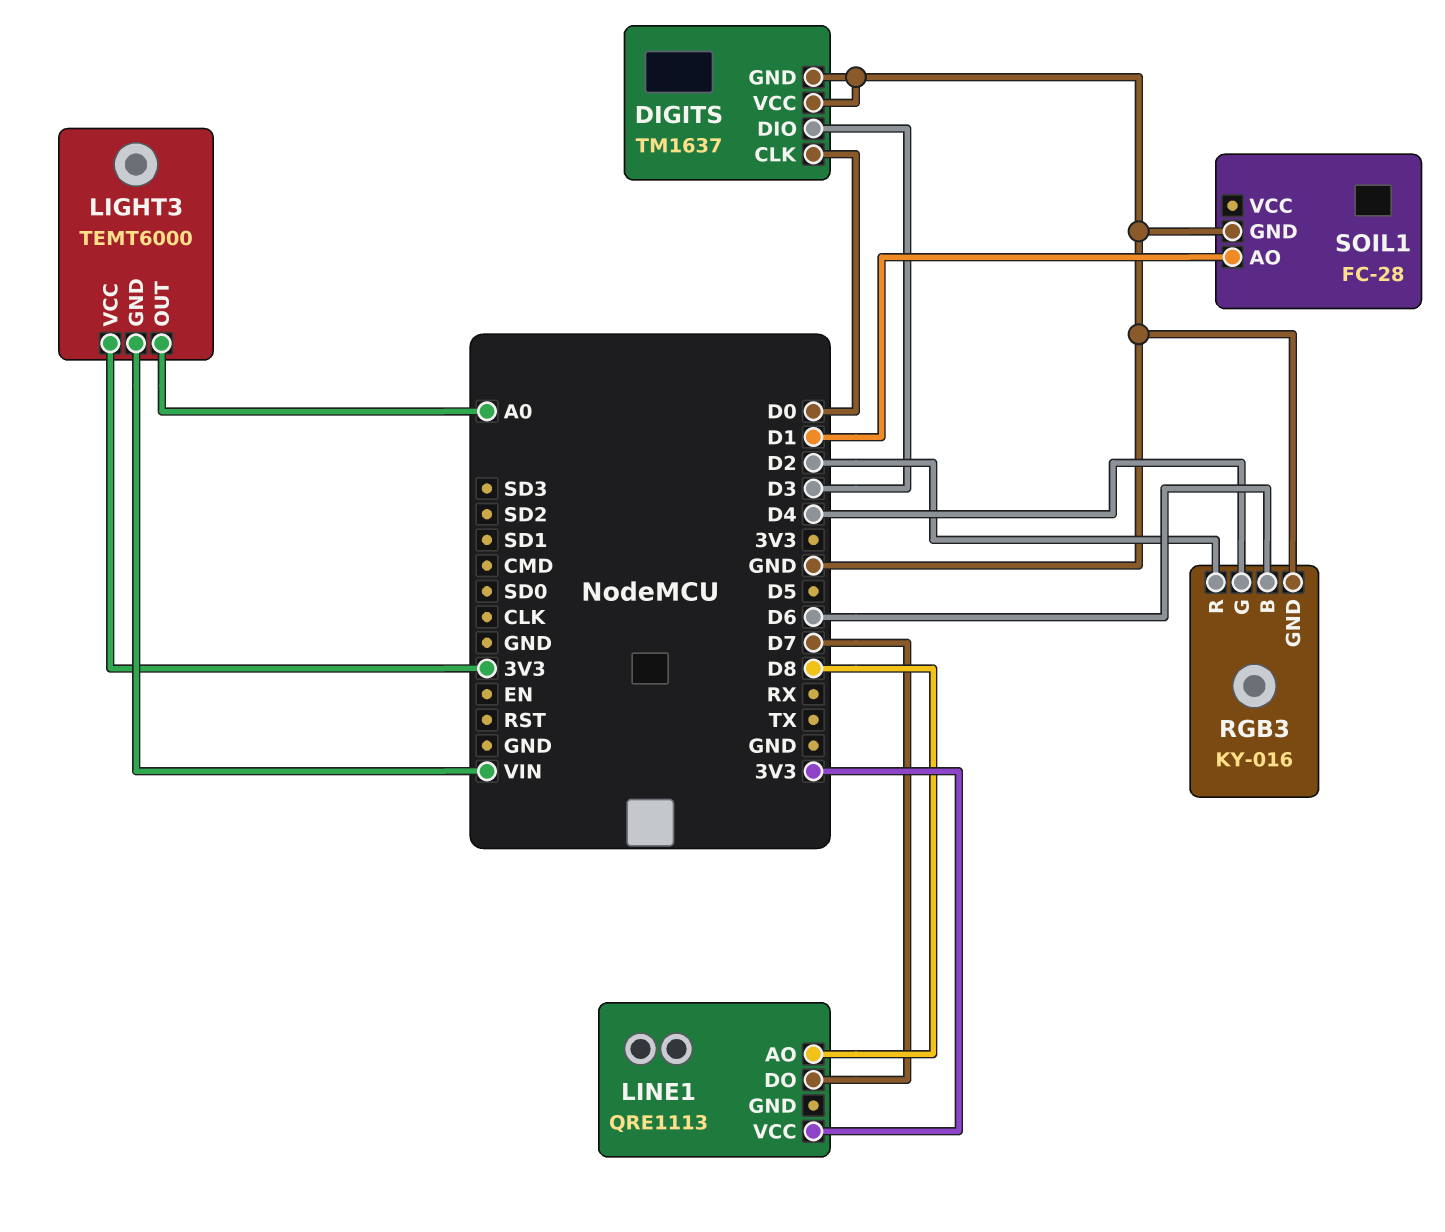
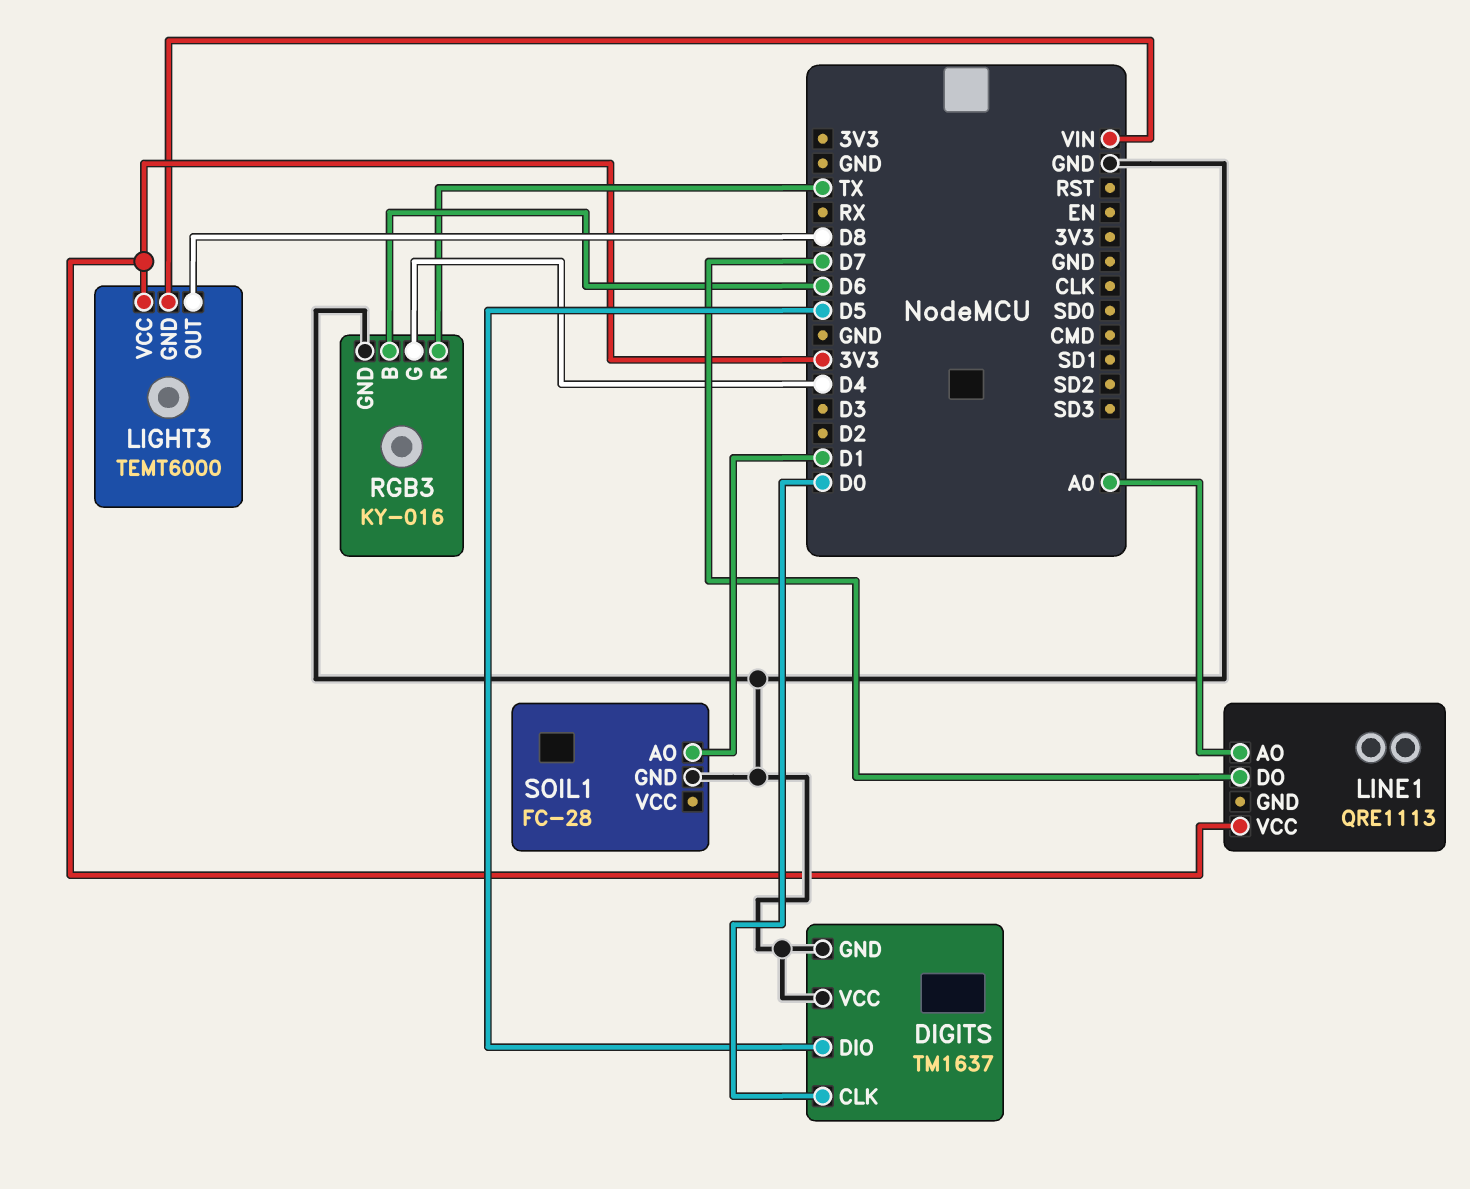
DIGITS pin DIO: D3 -> D5
LIGHT3 pin OUT: A0 -> D8
LINE1 pin AO: D8 -> A0
RGB3 pin R: D2 -> TX

